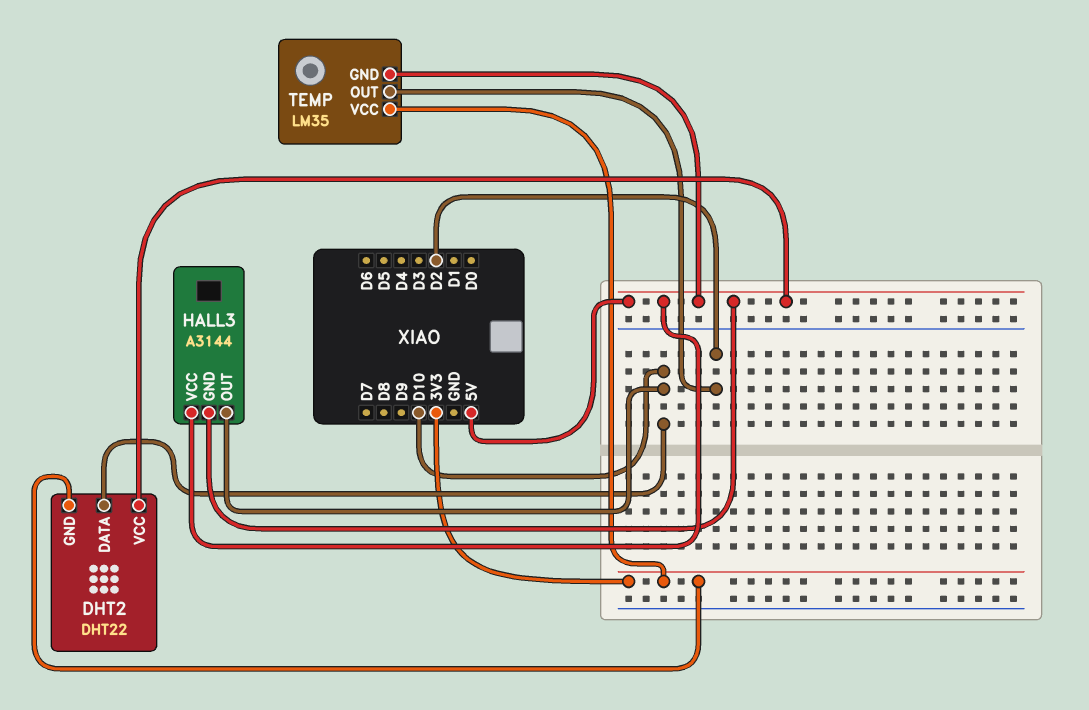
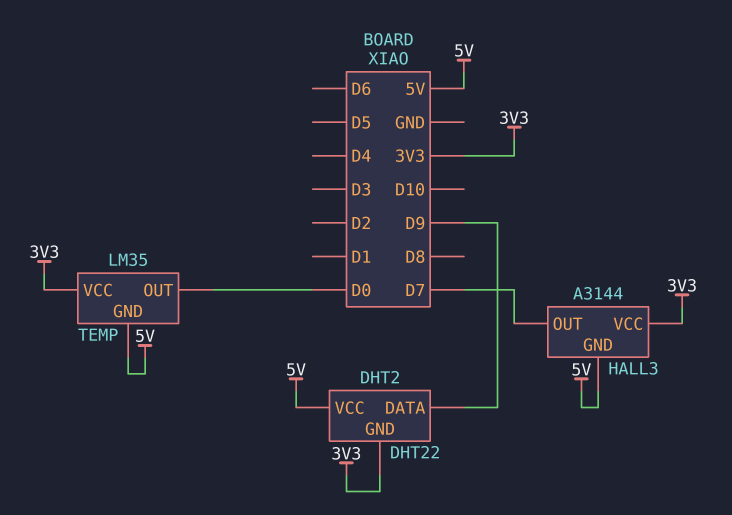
DHT2 pin DATA: D10 -> D9
HALL3 pin OUT: D10 -> D7
HALL3 pin VCC: 5V -> 3V3
TEMP pin OUT: D2 -> D0

